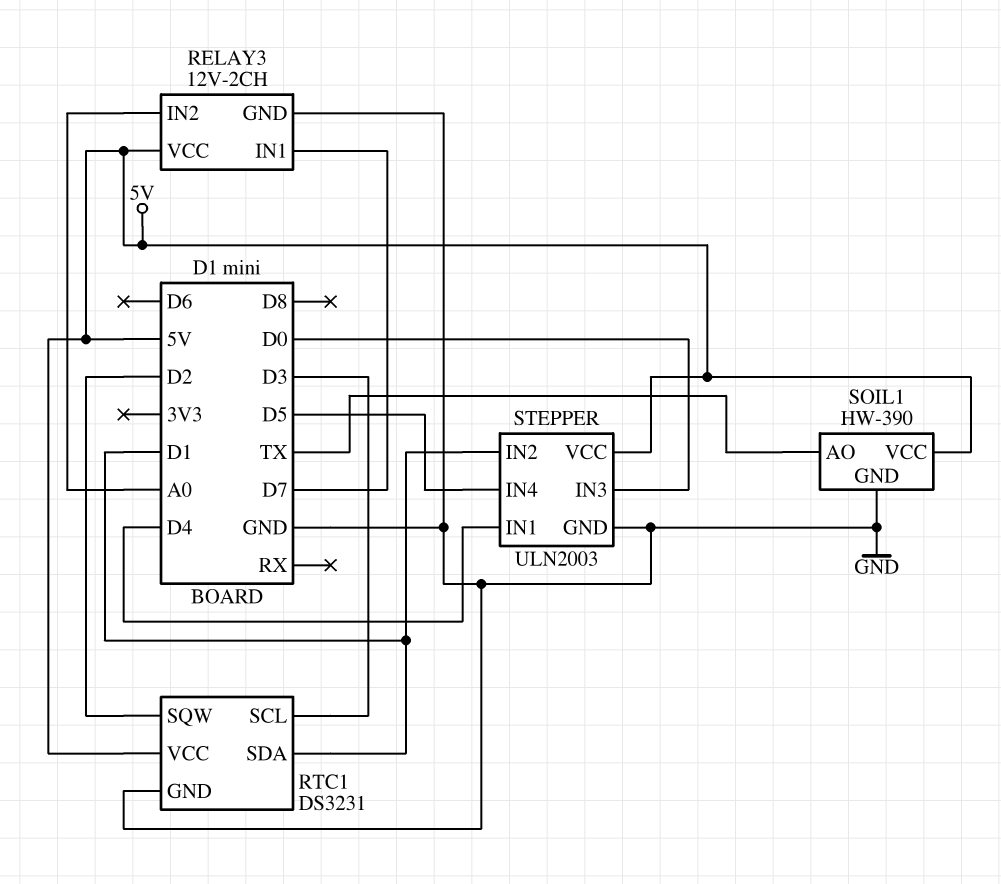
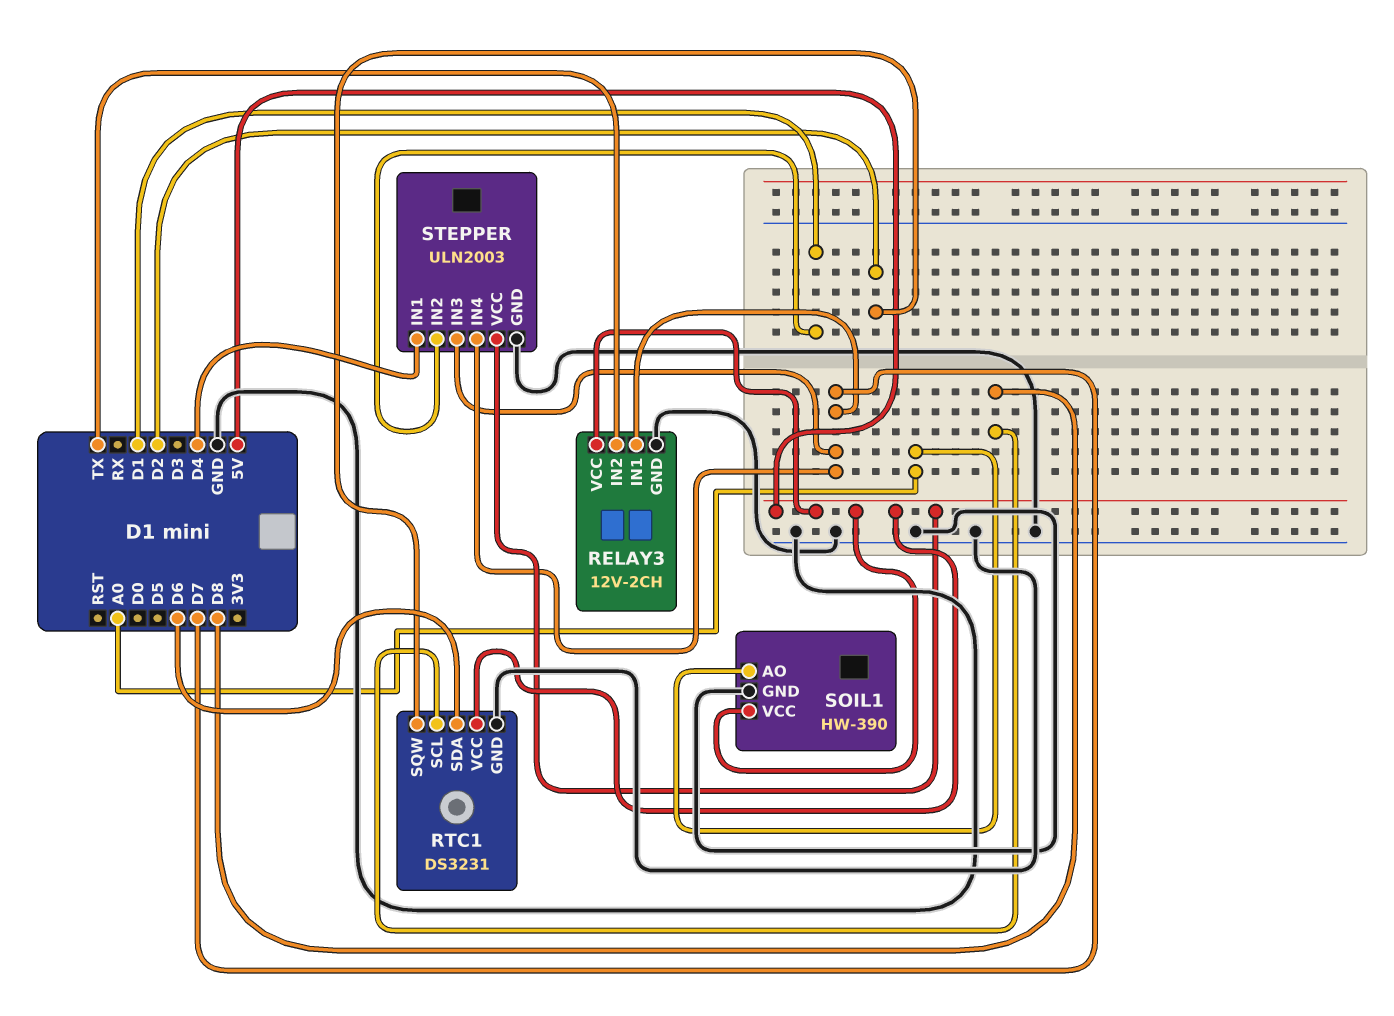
RELAY3 pin IN2: A0 -> TX
RTC1 pin SCL: D3 -> D8
RTC1 pin SDA: D1 -> D6
SOIL1 pin AO: TX -> A0
STEPPER pin IN3: D0 -> D7
STEPPER pin IN4: D5 -> D7

